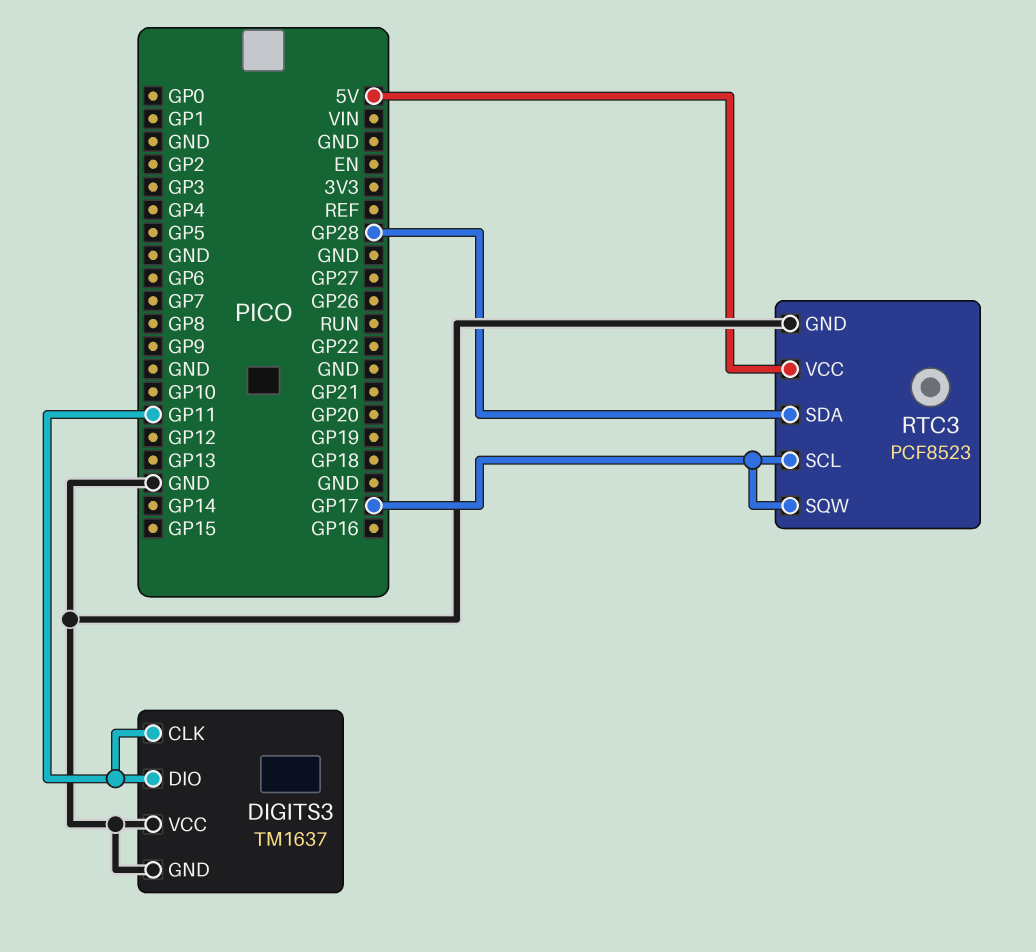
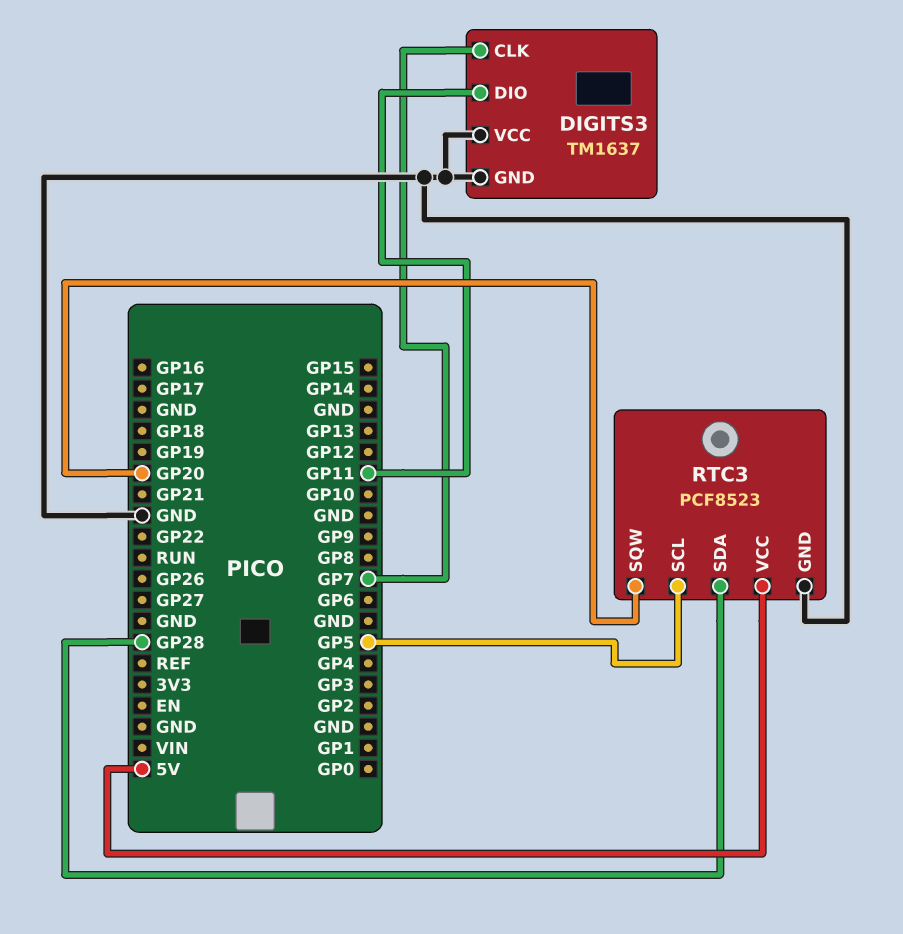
DIGITS3 pin CLK: GP11 -> GP7
RTC3 pin SCL: GP17 -> GP5
RTC3 pin SQW: GP17 -> GP20

